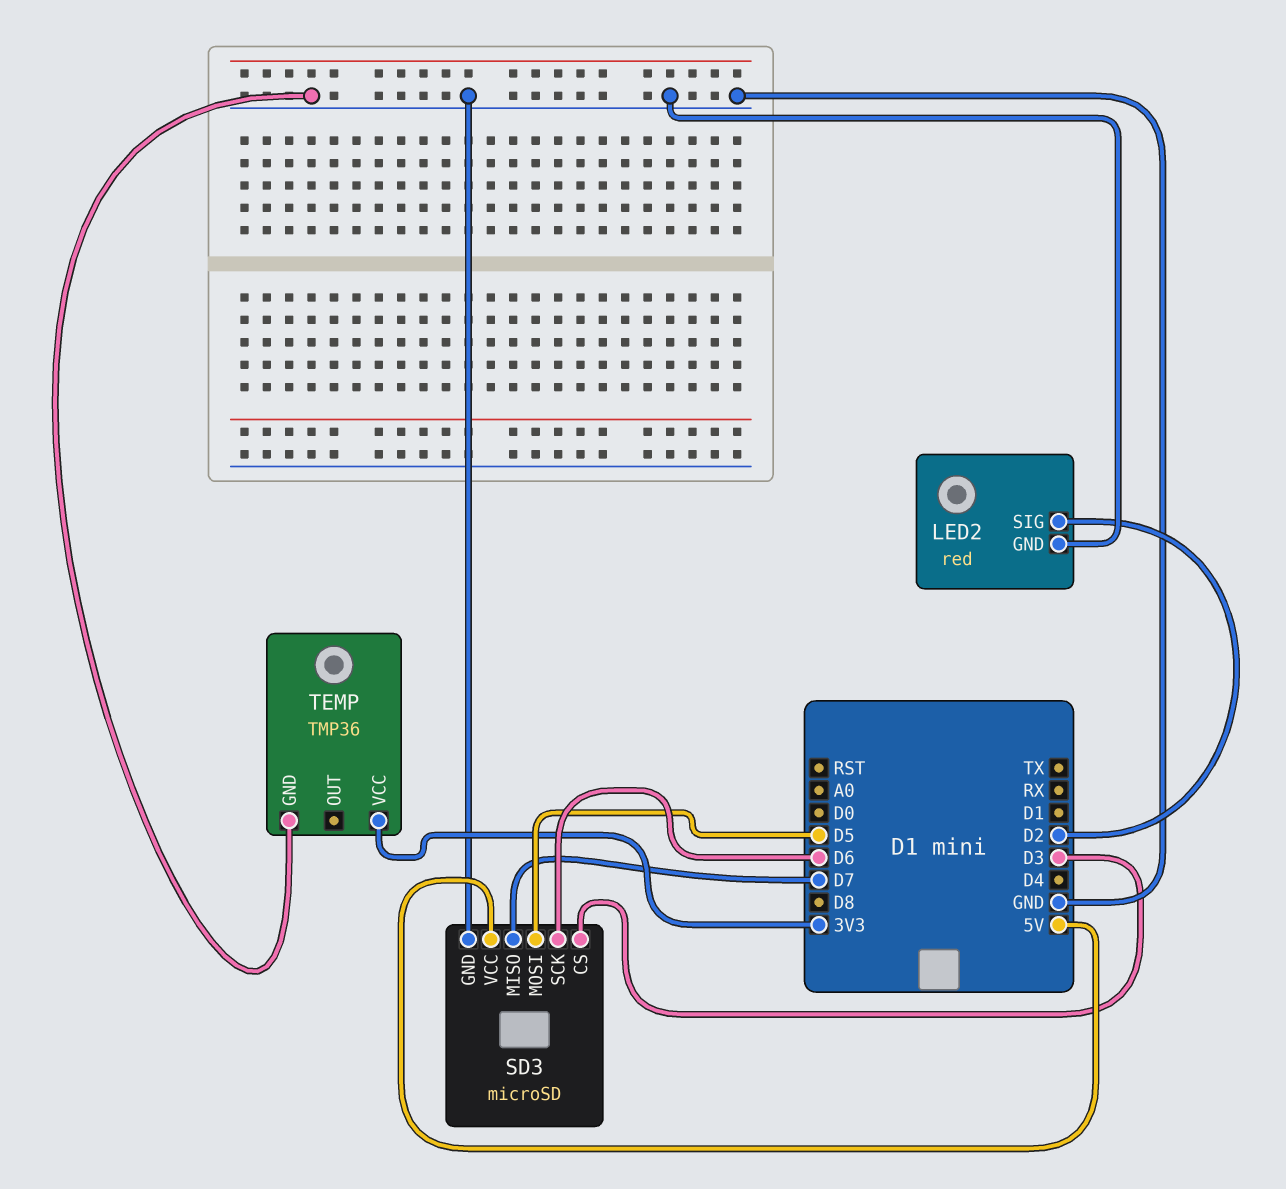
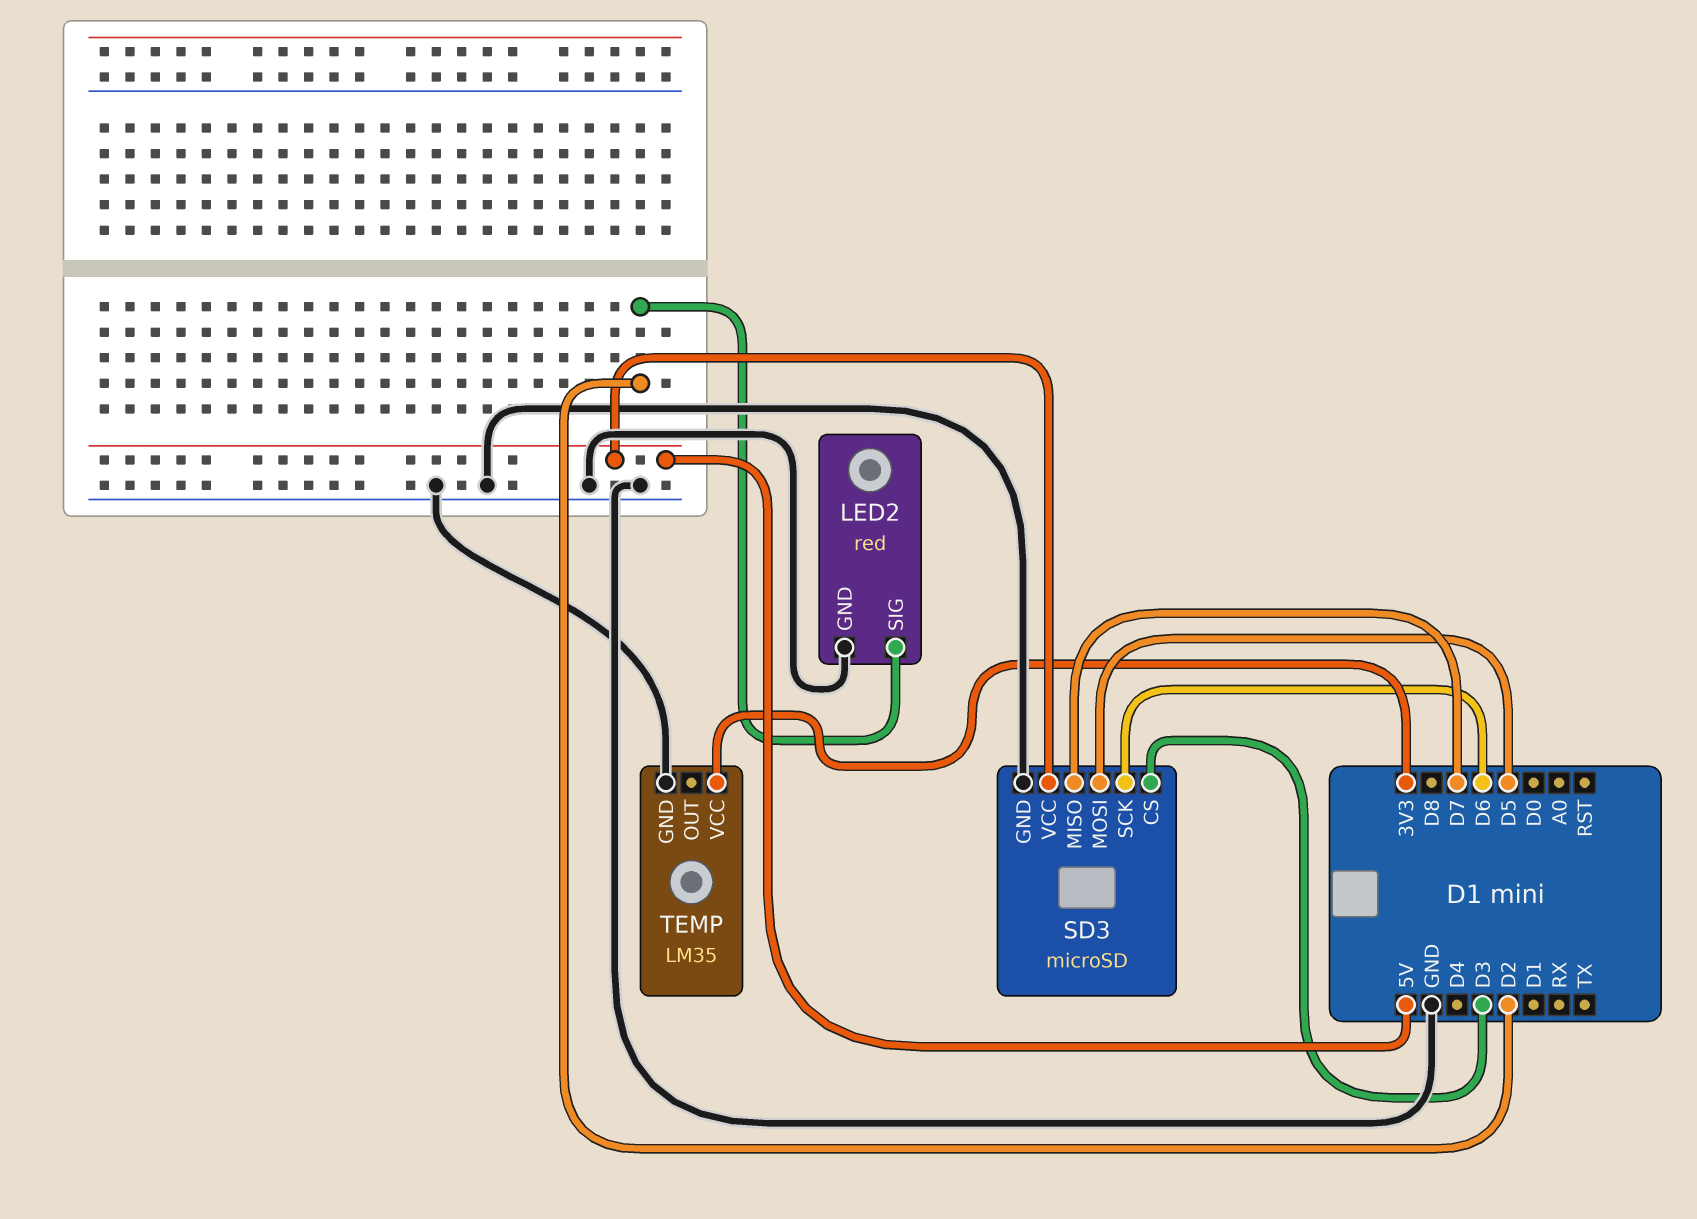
TEMP: TMP36 -> LM35

